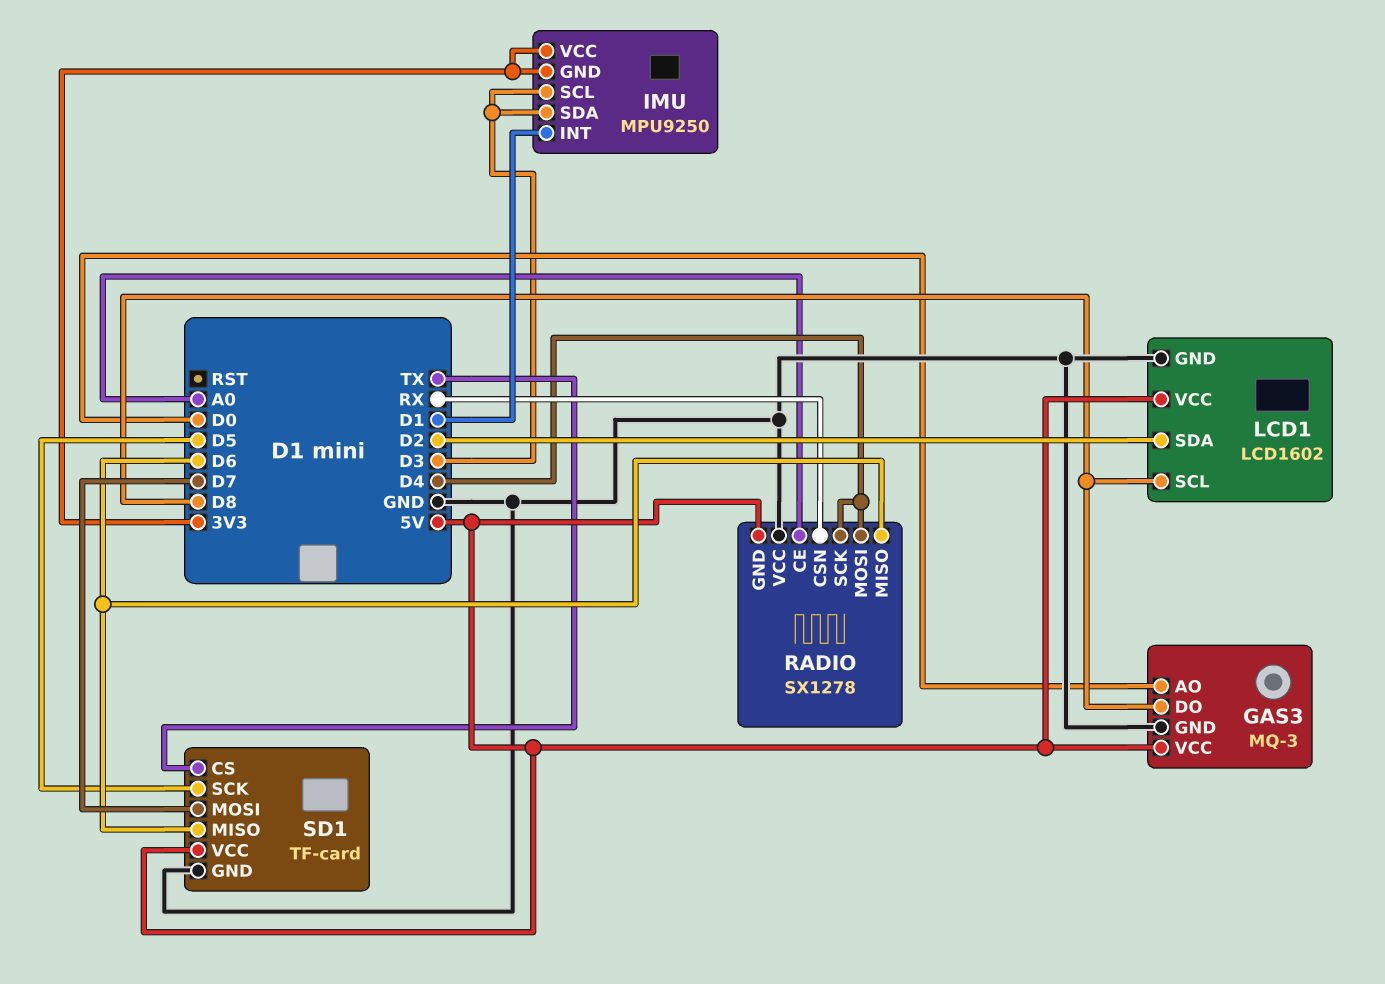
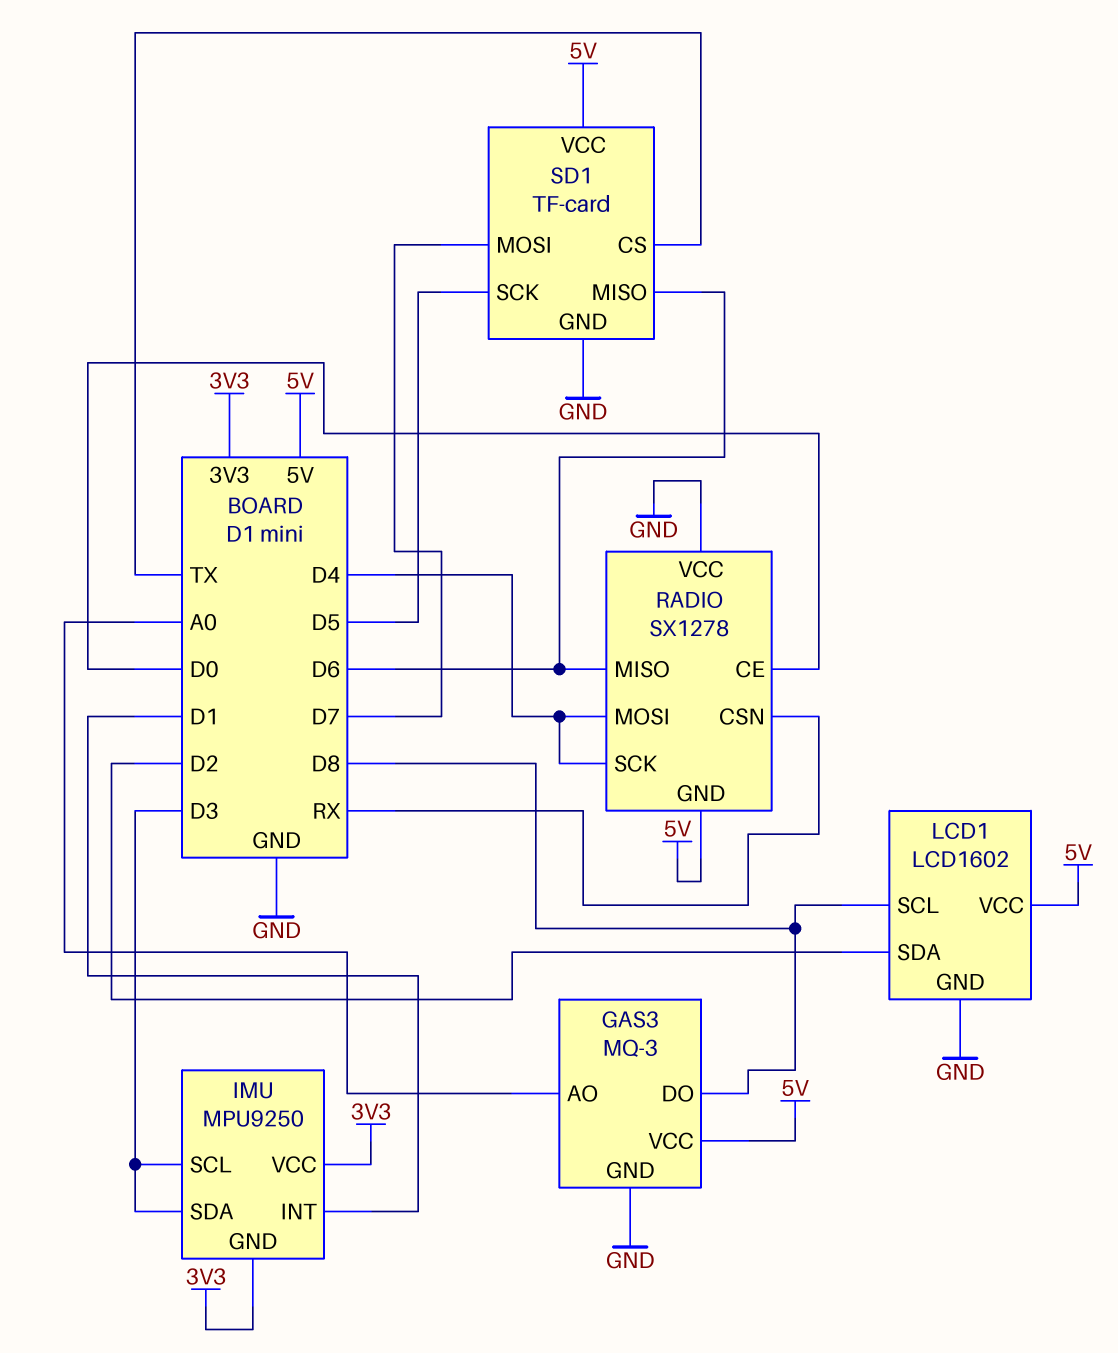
GAS3 pin AO: D0 -> A0
RADIO pin CE: A0 -> D0

